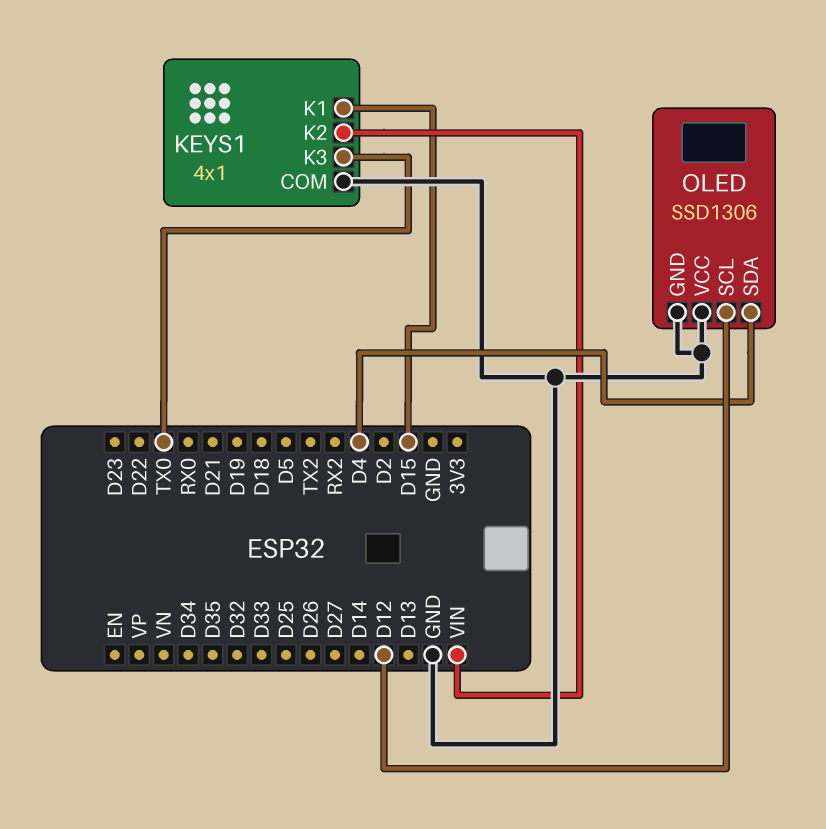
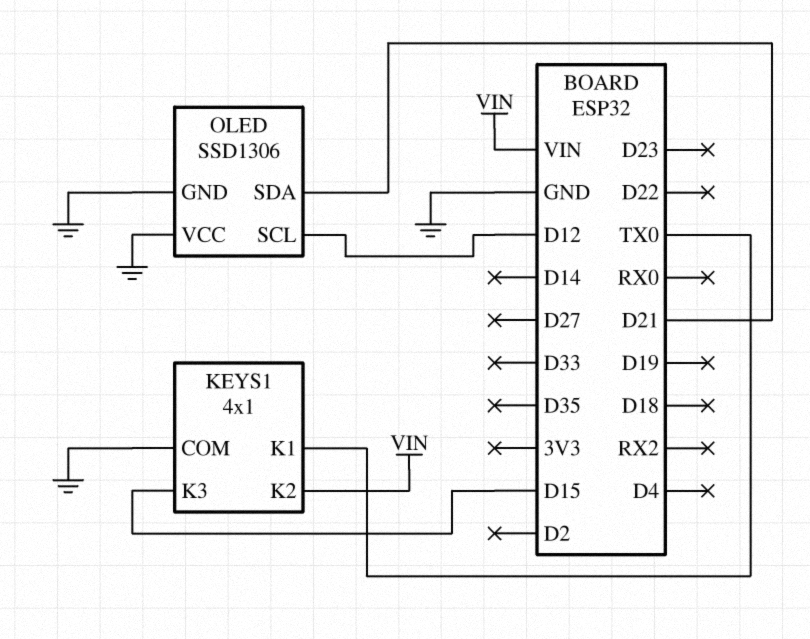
KEYS1 pin K1: D15 -> TX0
KEYS1 pin K3: TX0 -> D15
OLED pin SDA: D4 -> D21

